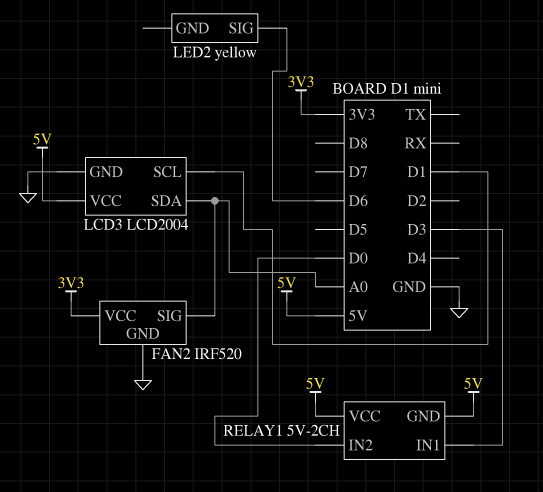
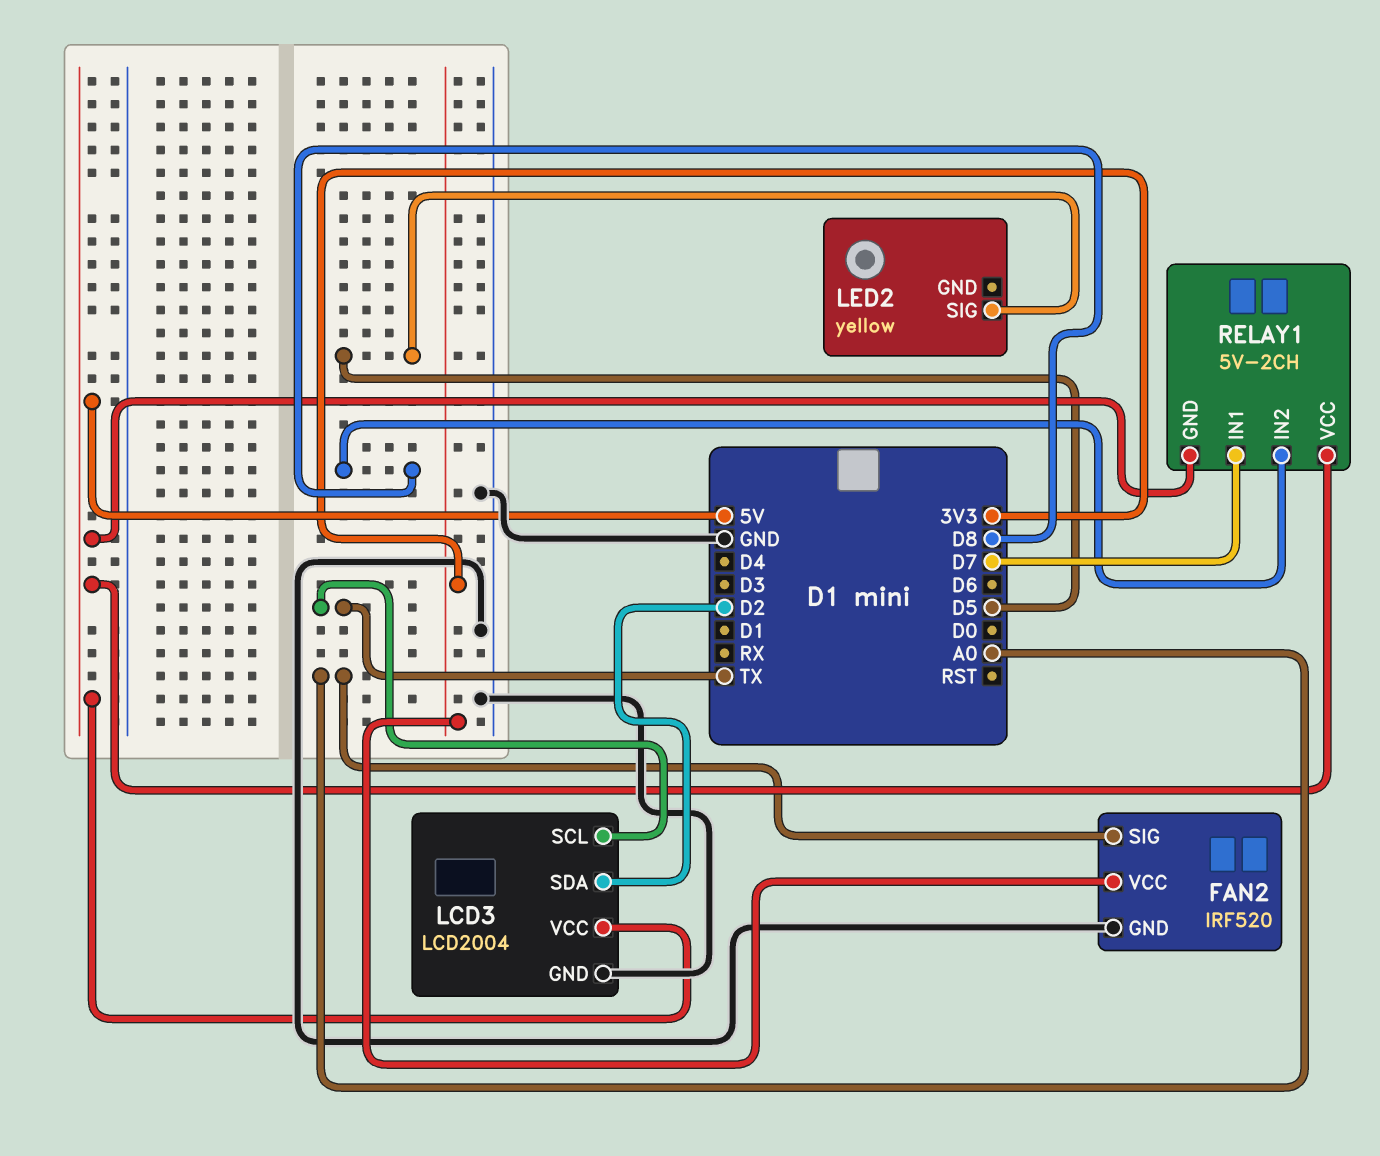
LCD3 pin SCL: D1 -> TX
LCD3 pin SDA: A0 -> D2
LED2 pin SIG: D6 -> D5
RELAY1 pin IN1: D3 -> D7
RELAY1 pin IN2: D0 -> D8

